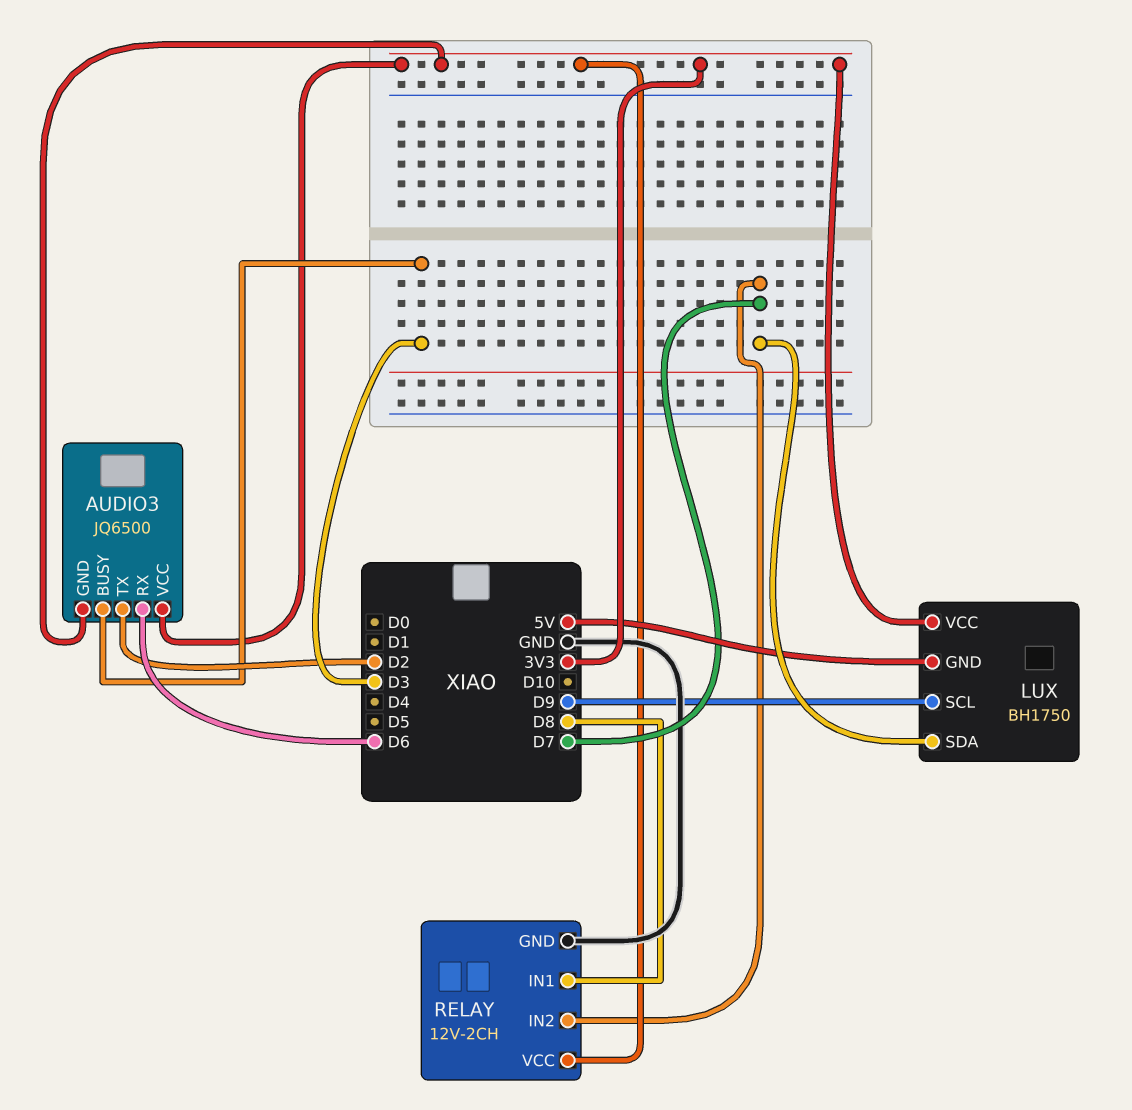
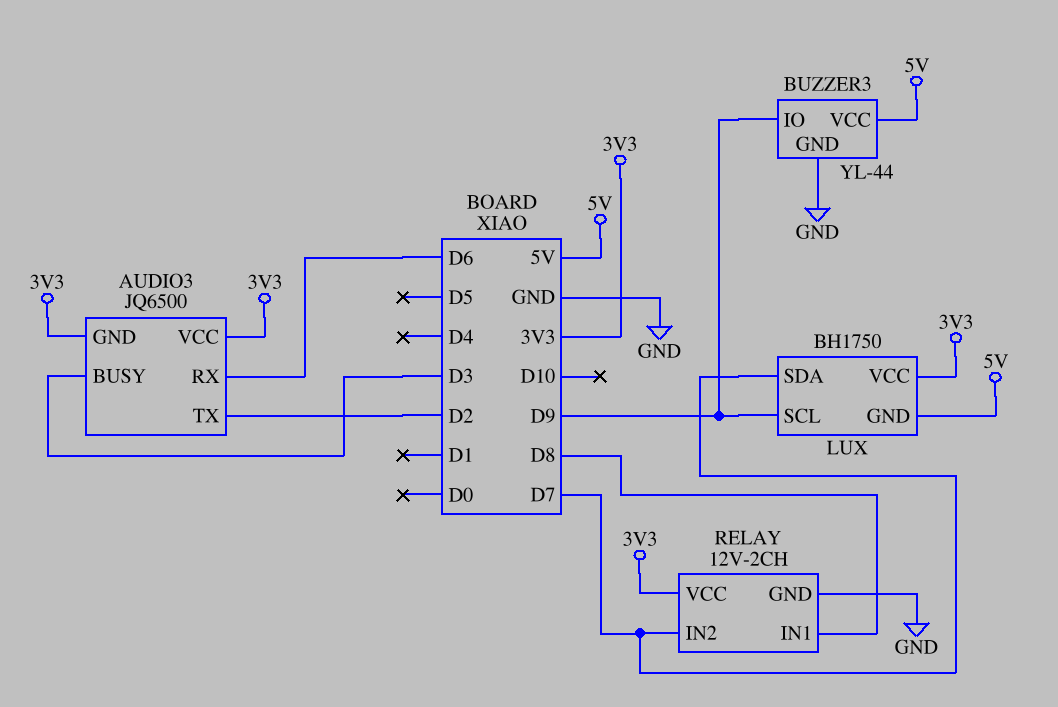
BUZZER3: none -> YL-44
BUZZER3 pin GND: none -> GND
BUZZER3 pin IO: none -> D9
BUZZER3 pin VCC: none -> 5V

